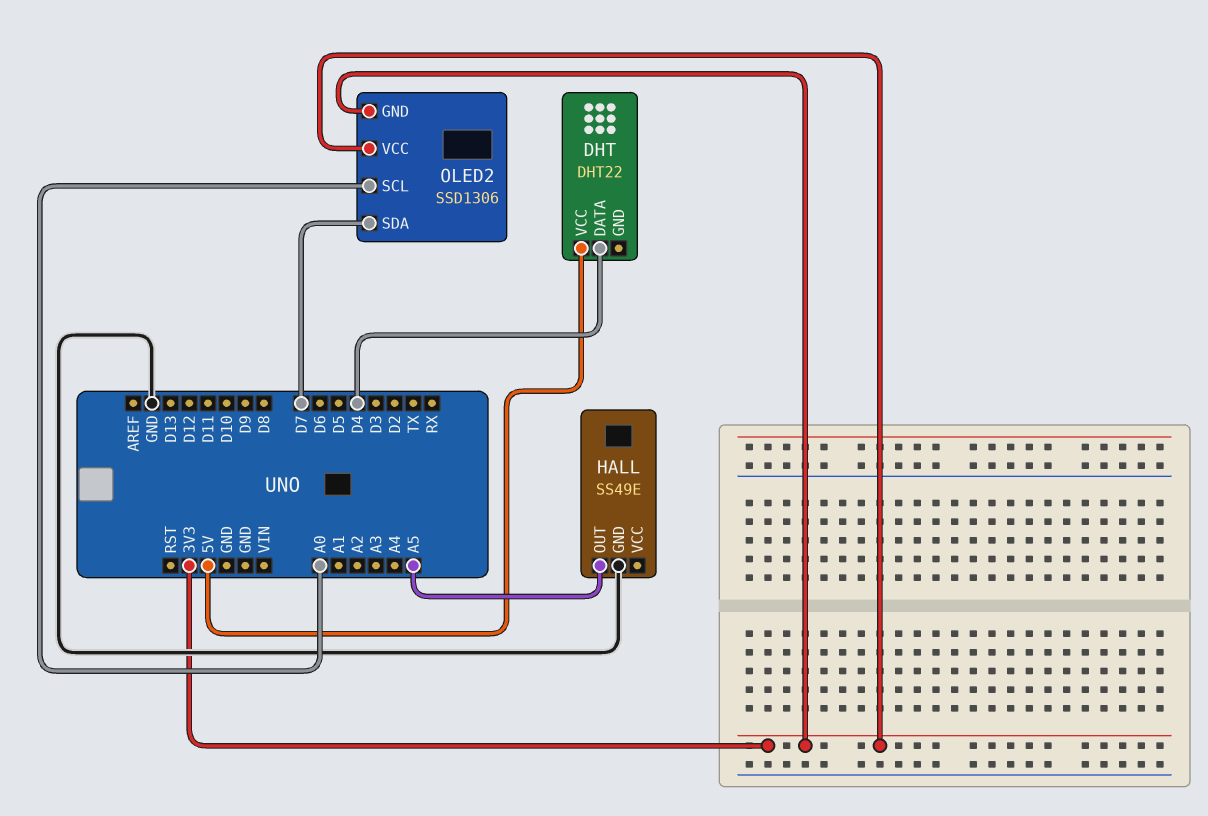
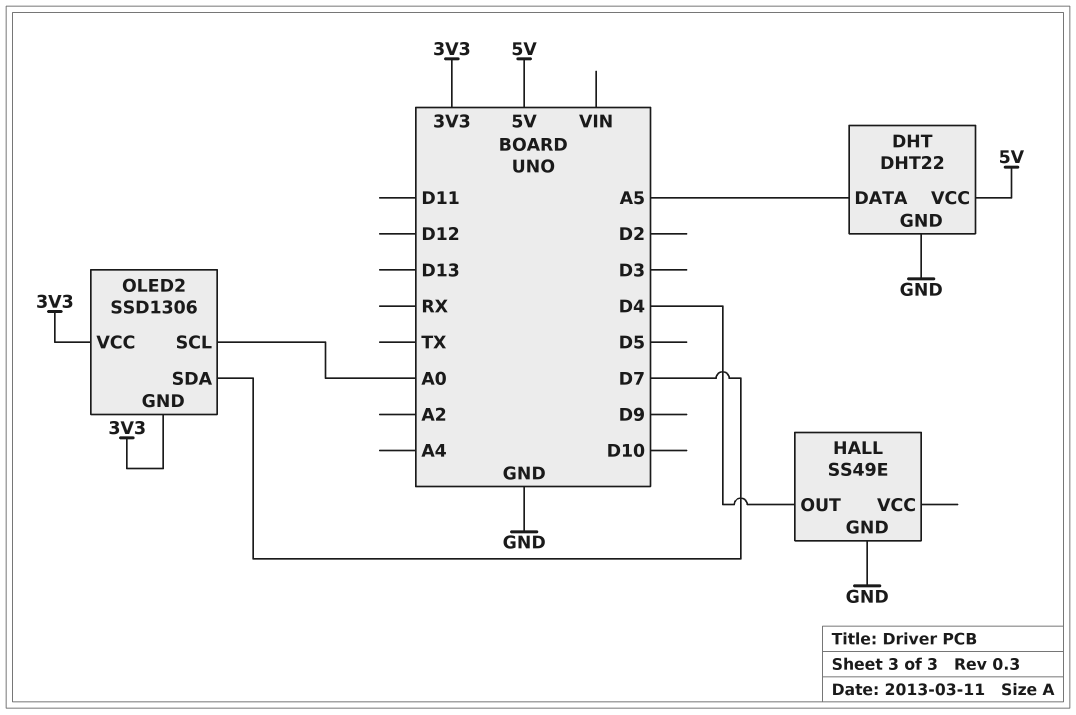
DHT pin DATA: D4 -> A5
DHT pin GND: none -> GND
HALL pin OUT: A5 -> D4

